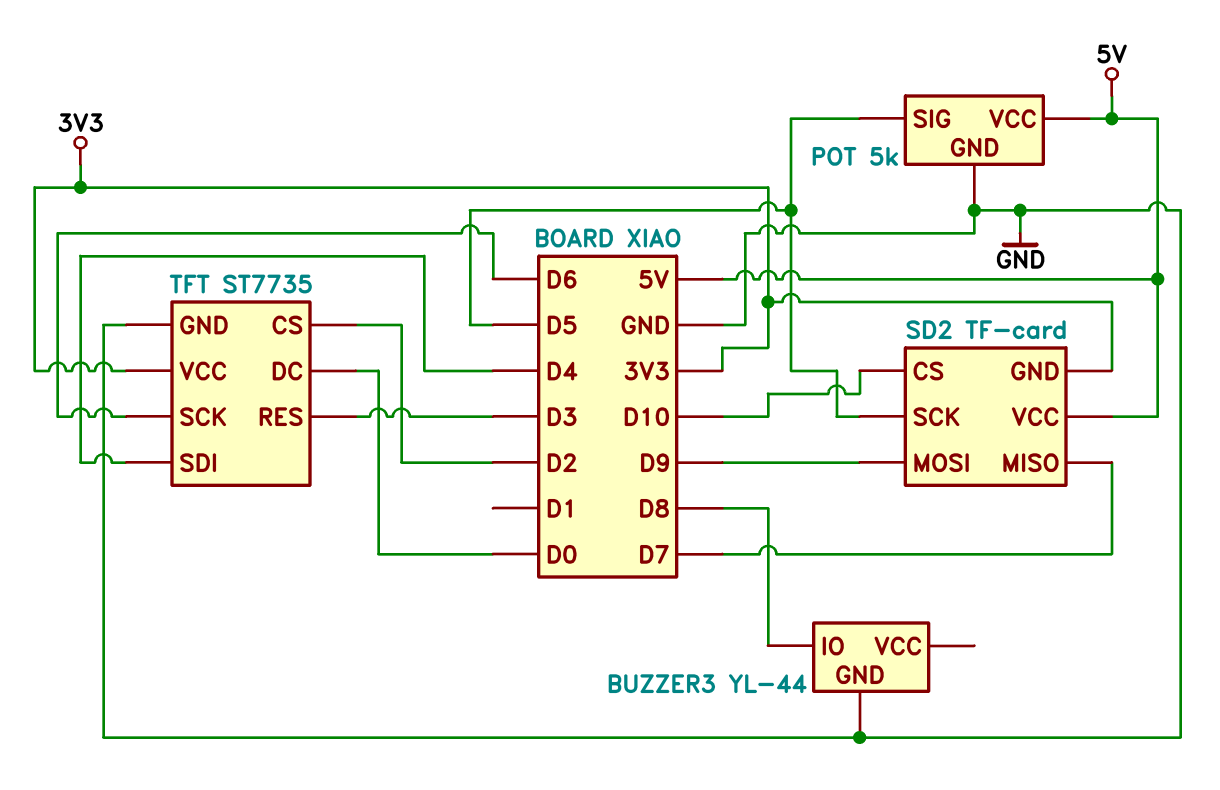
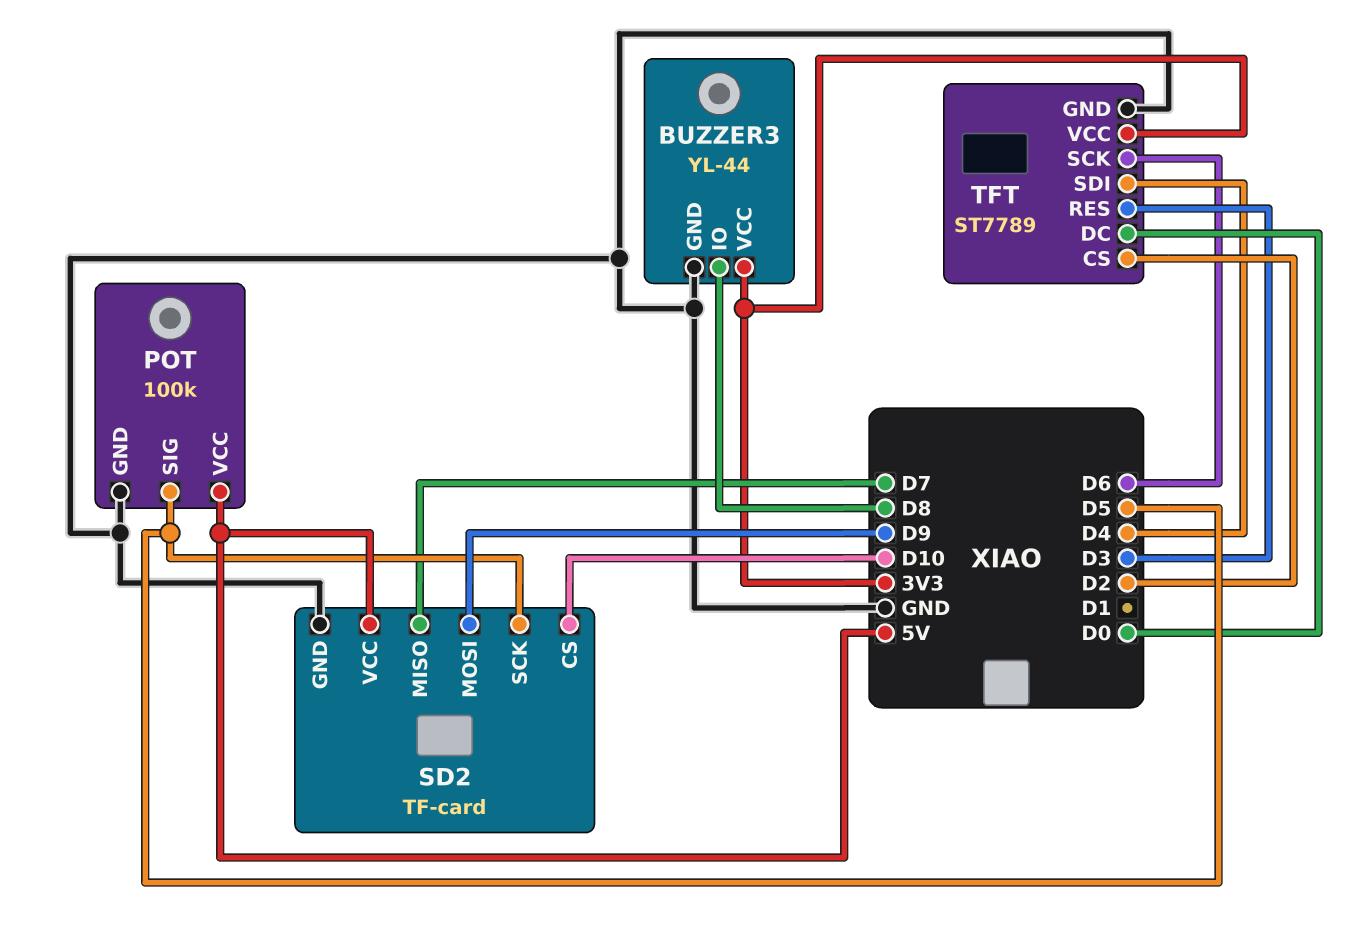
BUZZER3 pin VCC: none -> 3V3
POT: 5k -> 100k
SD2 pin GND: 3V3 -> GND
TFT: ST7735 -> ST7789

